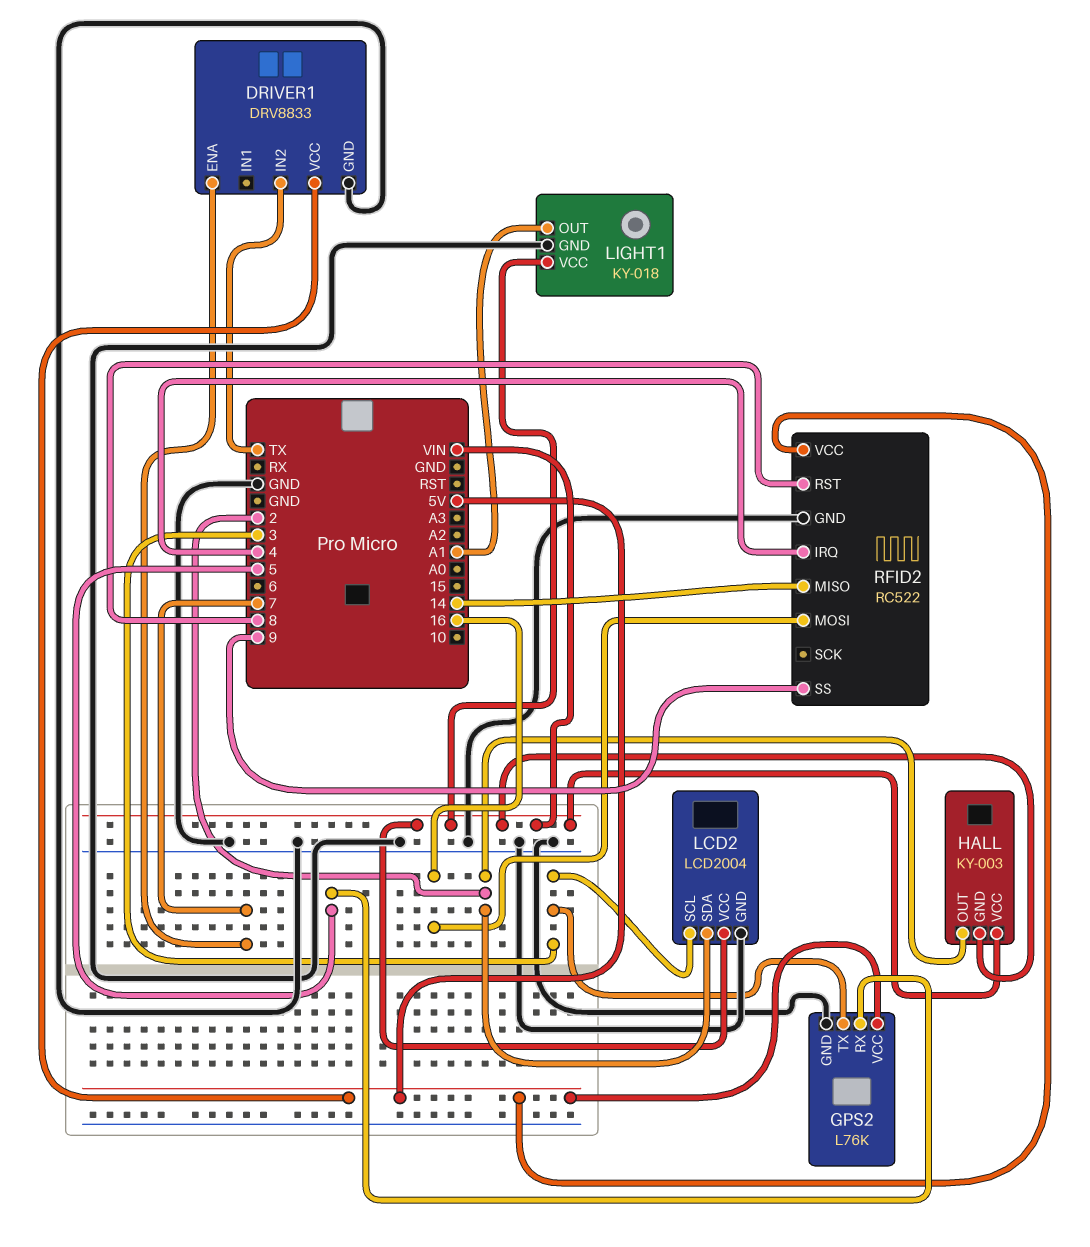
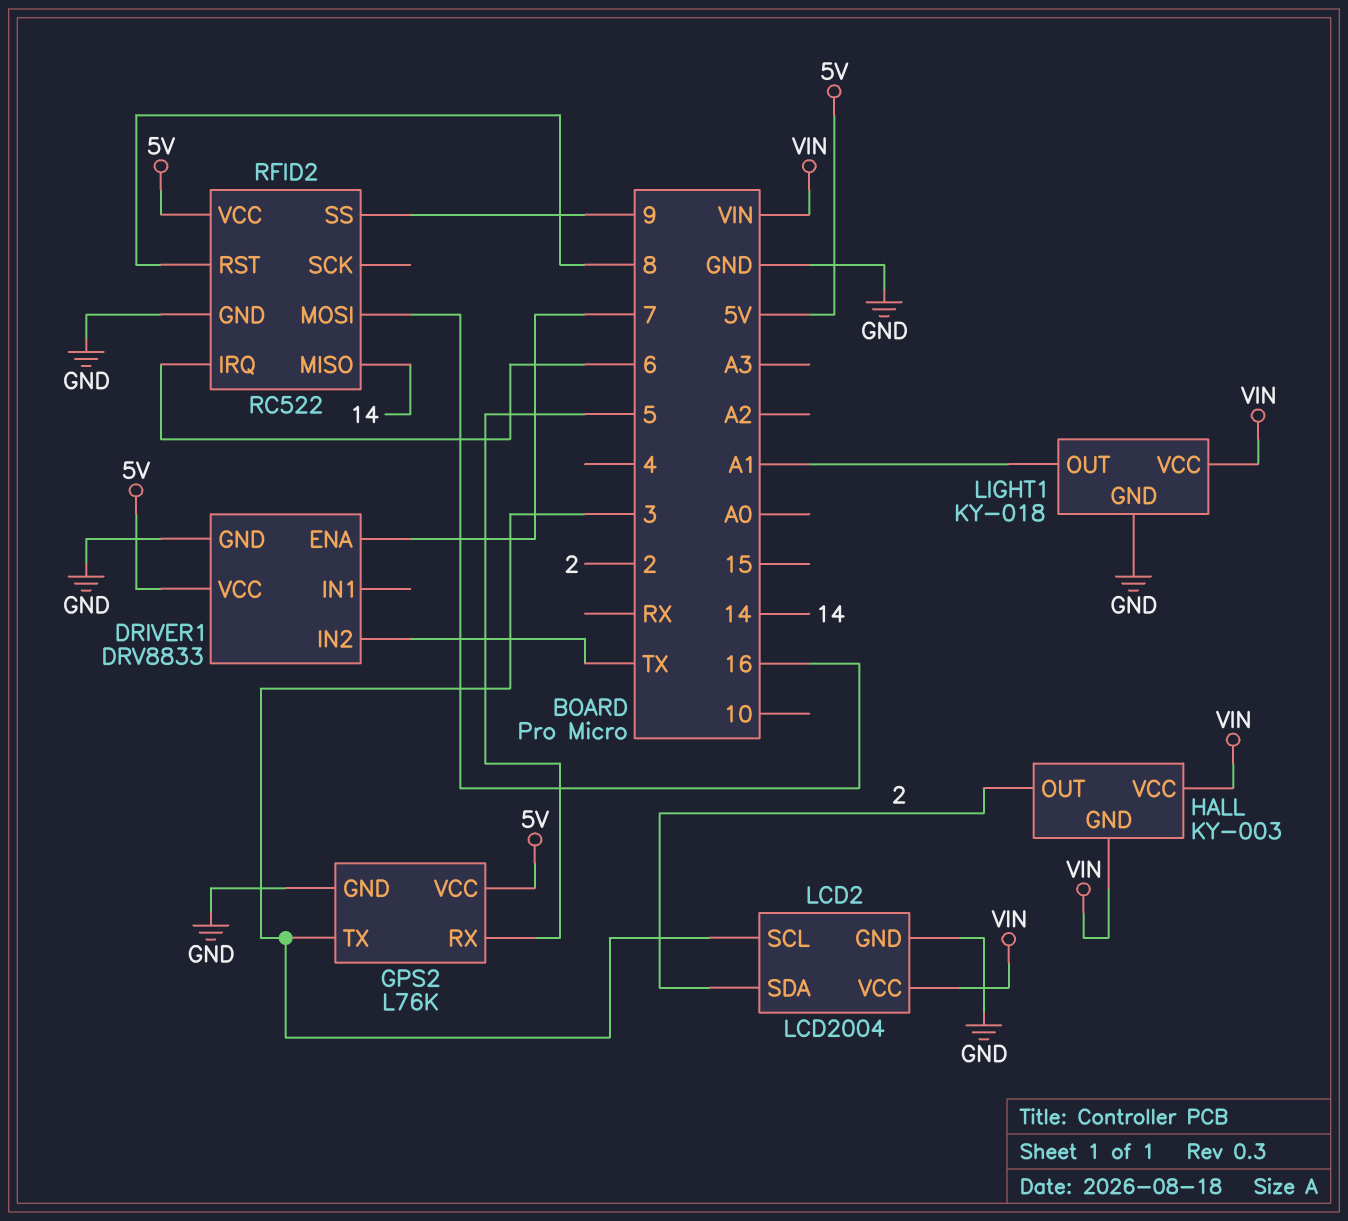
RFID2 pin IRQ: 4 -> 6

